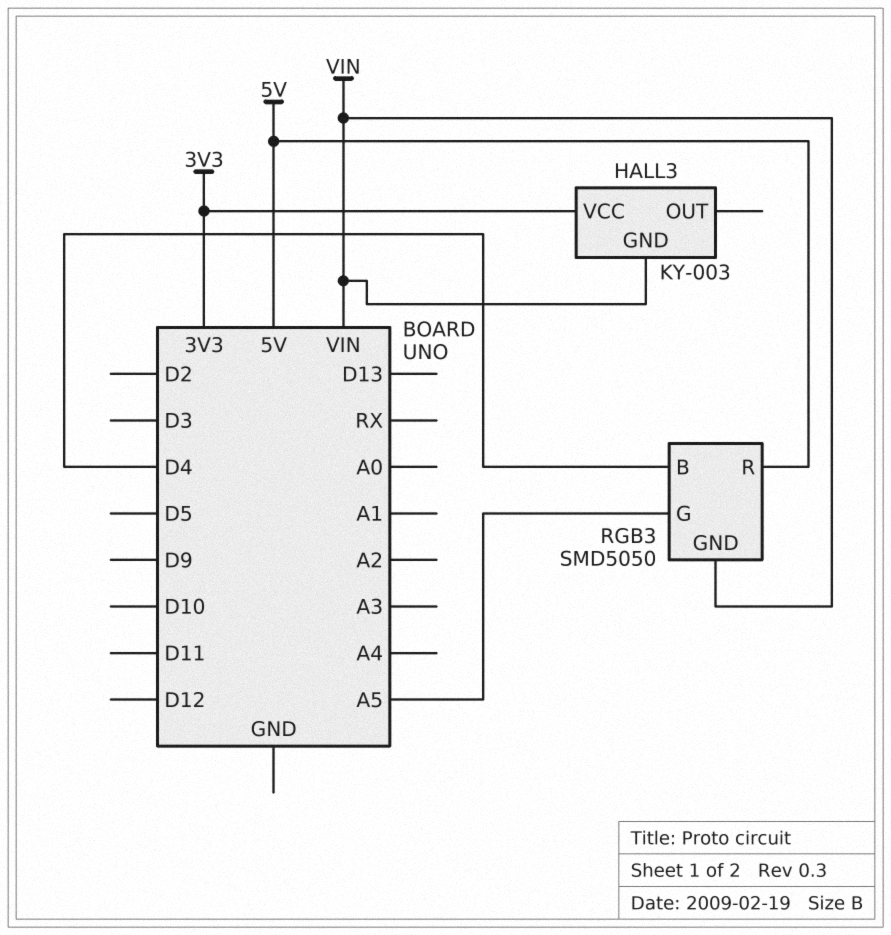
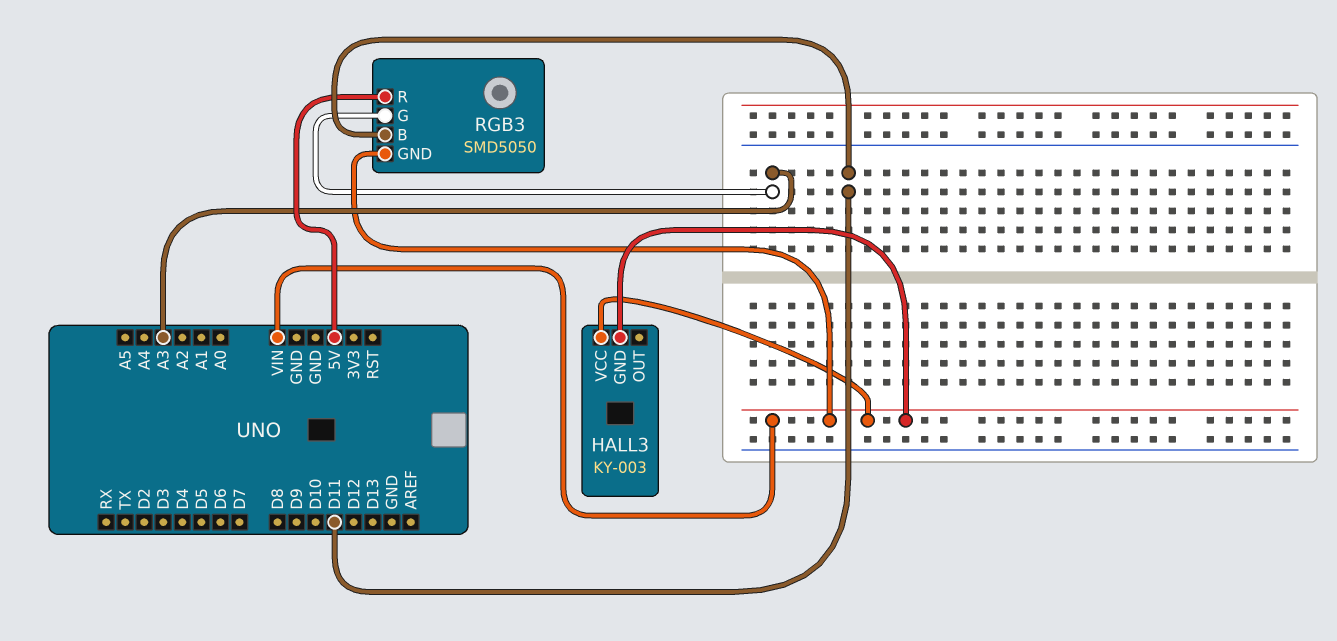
HALL3 pin VCC: 3V3 -> VIN
RGB3 pin B: D4 -> D11
RGB3 pin G: A5 -> A3

